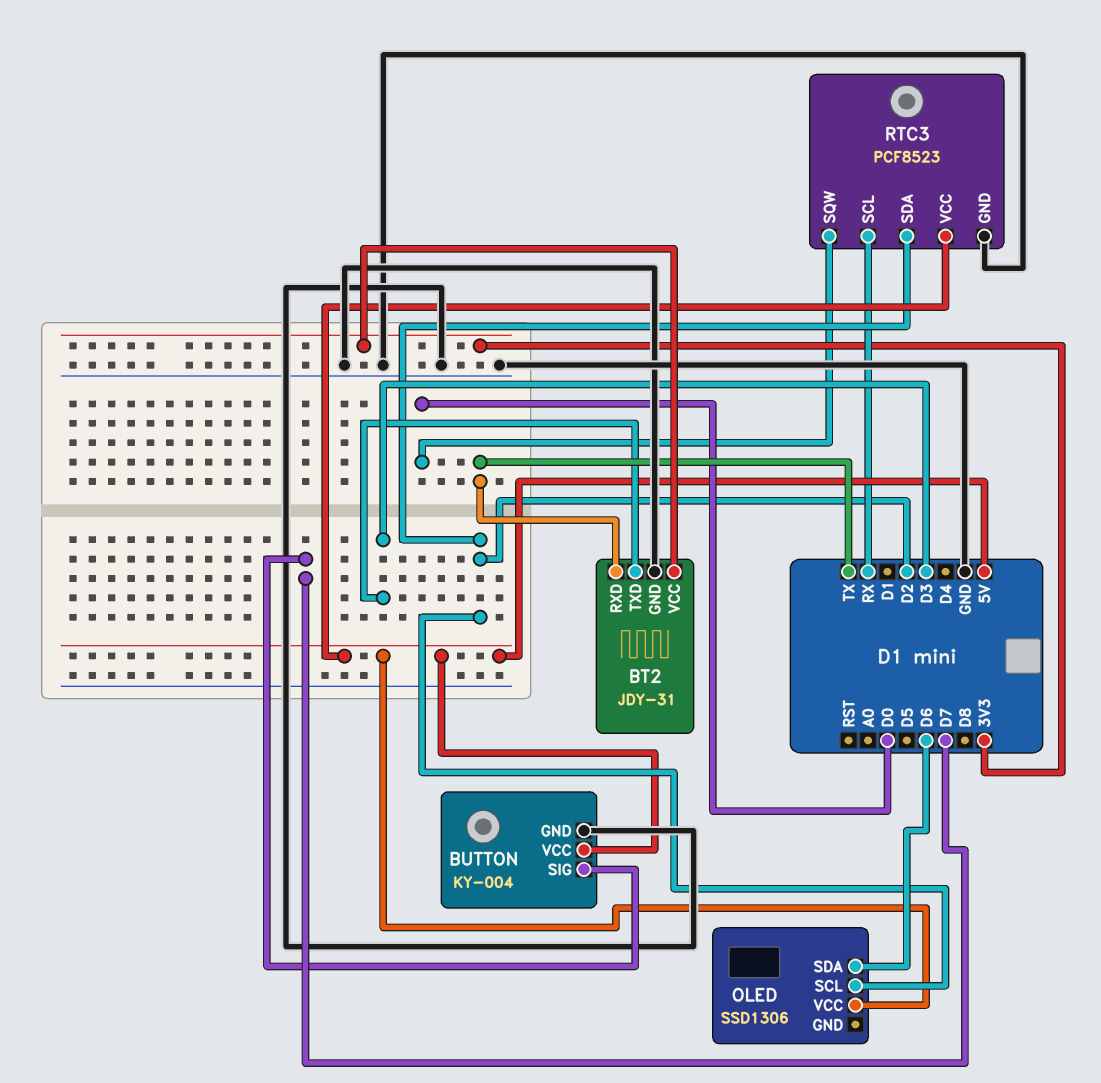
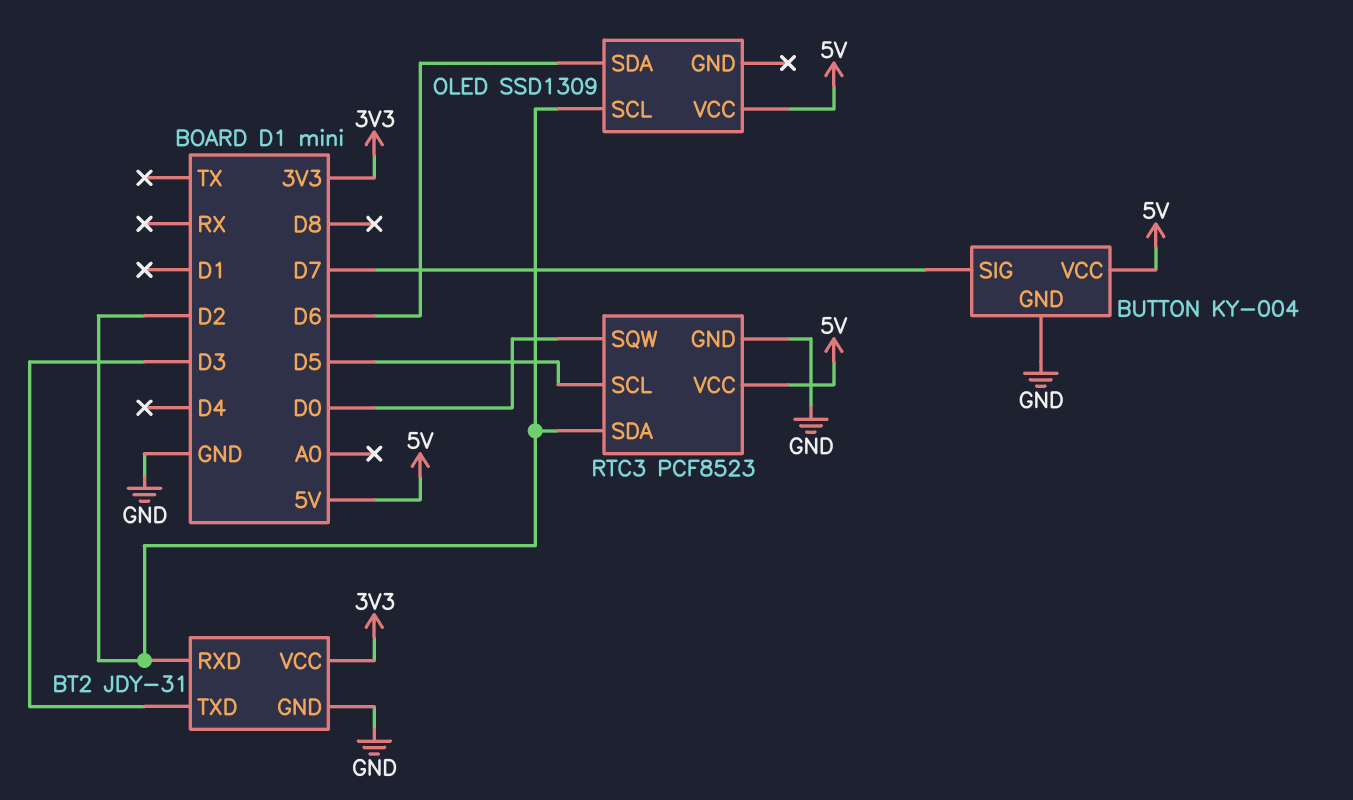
BT2 pin RXD: TX -> D2
OLED: SSD1306 -> SSD1309
RTC3 pin SCL: RX -> D5

